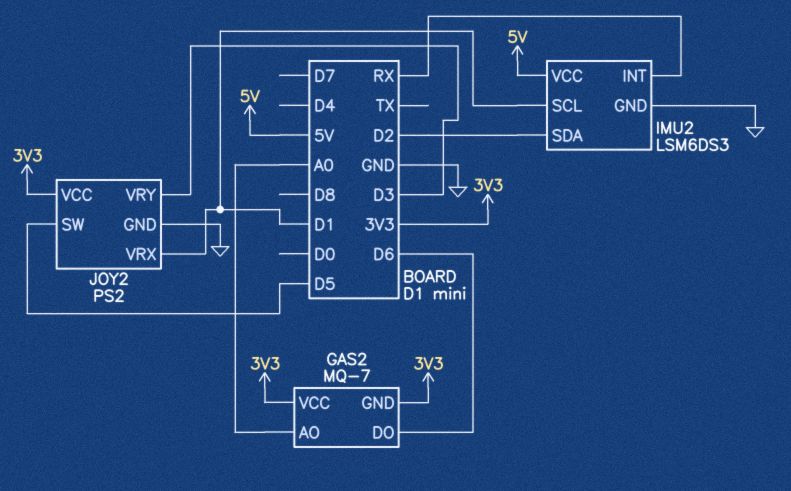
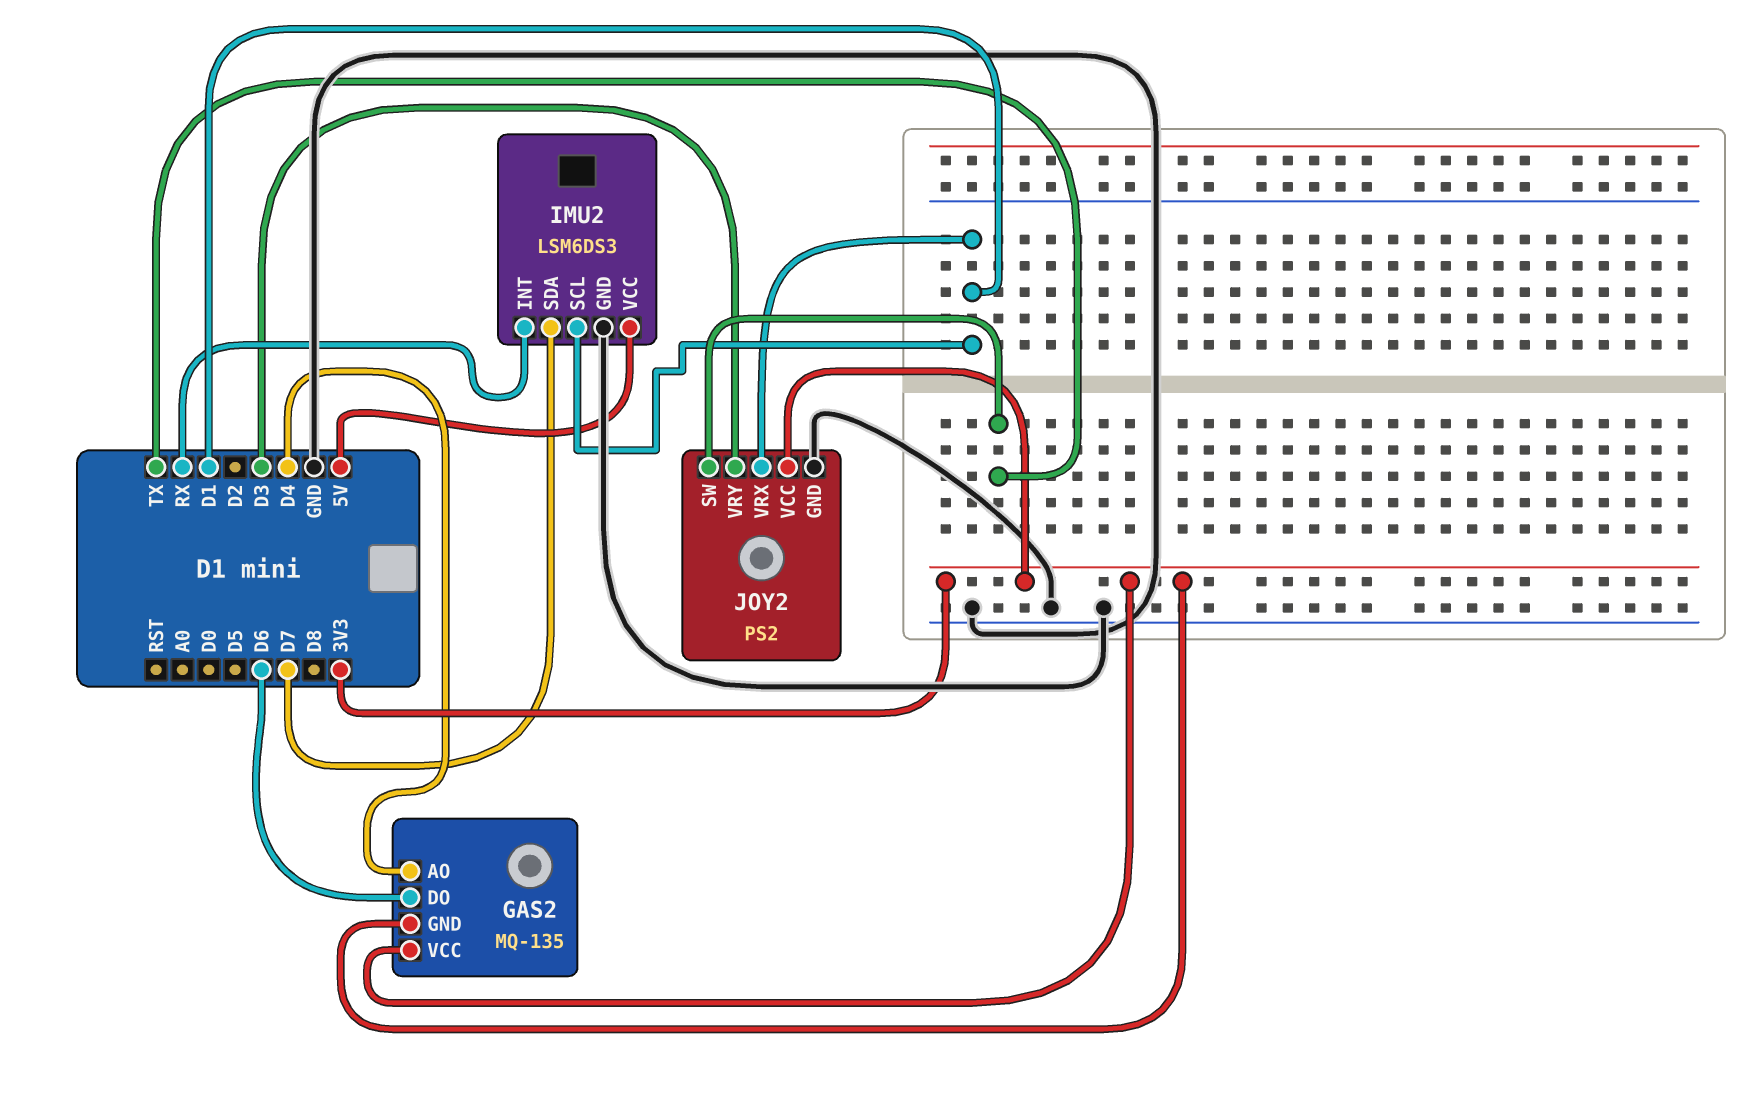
GAS2: MQ-7 -> MQ-135
GAS2 pin AO: A0 -> D4
IMU2 pin SDA: D2 -> D7
JOY2 pin SW: D5 -> TX

